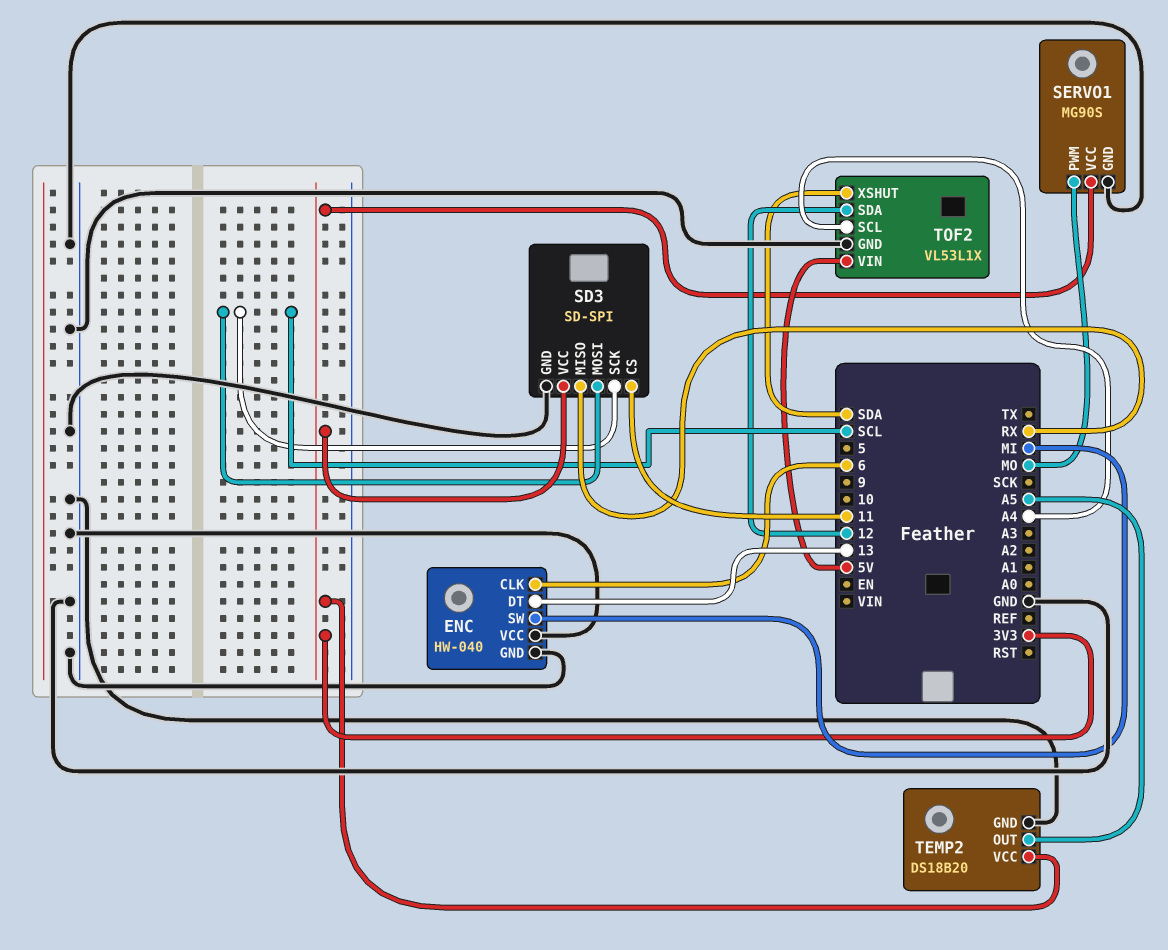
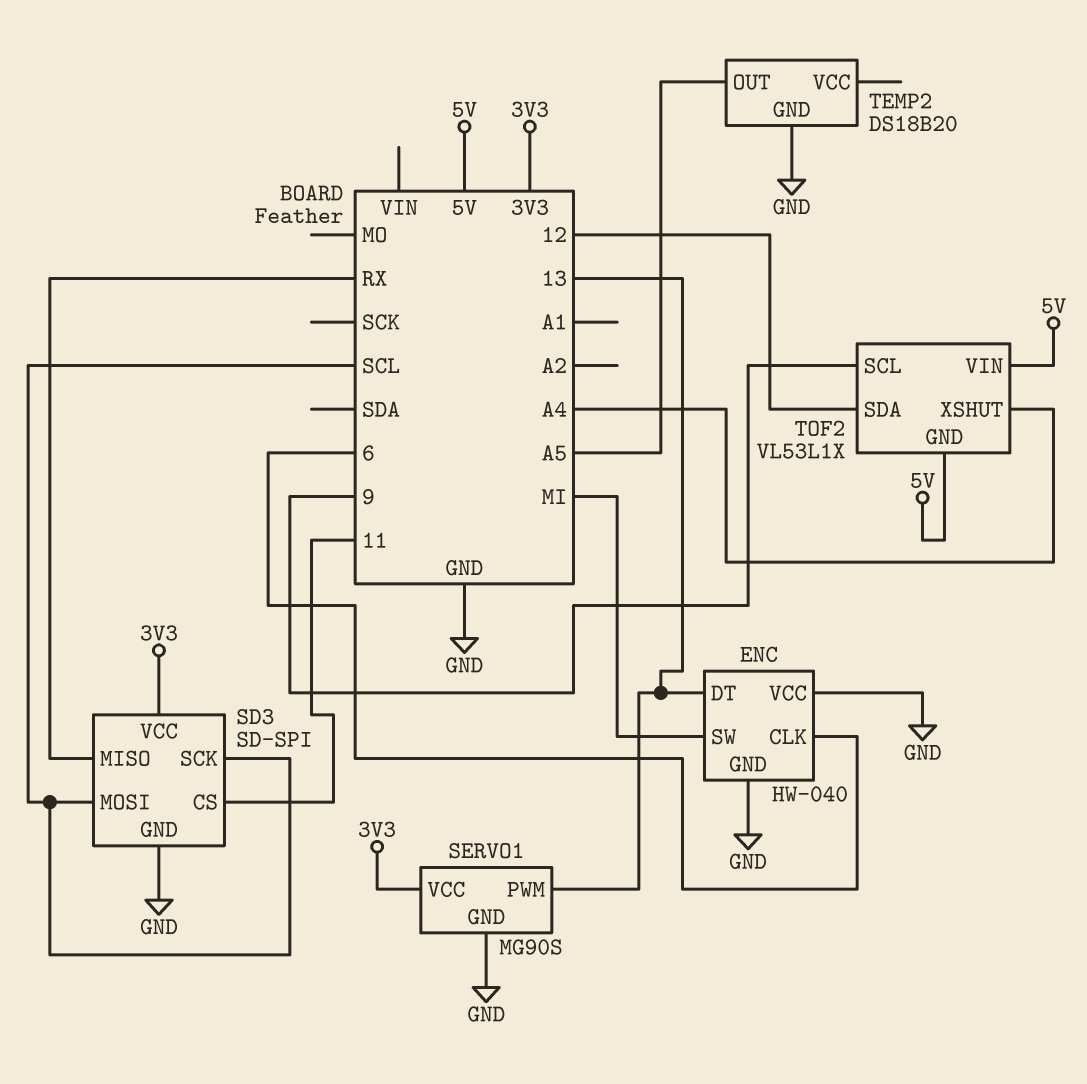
SERVO1 pin PWM: MO -> 13
TEMP2 pin VCC: 3V3 -> none
TOF2 pin GND: GND -> 5V
TOF2 pin SCL: A4 -> 9
TOF2 pin XSHUT: SDA -> A4

